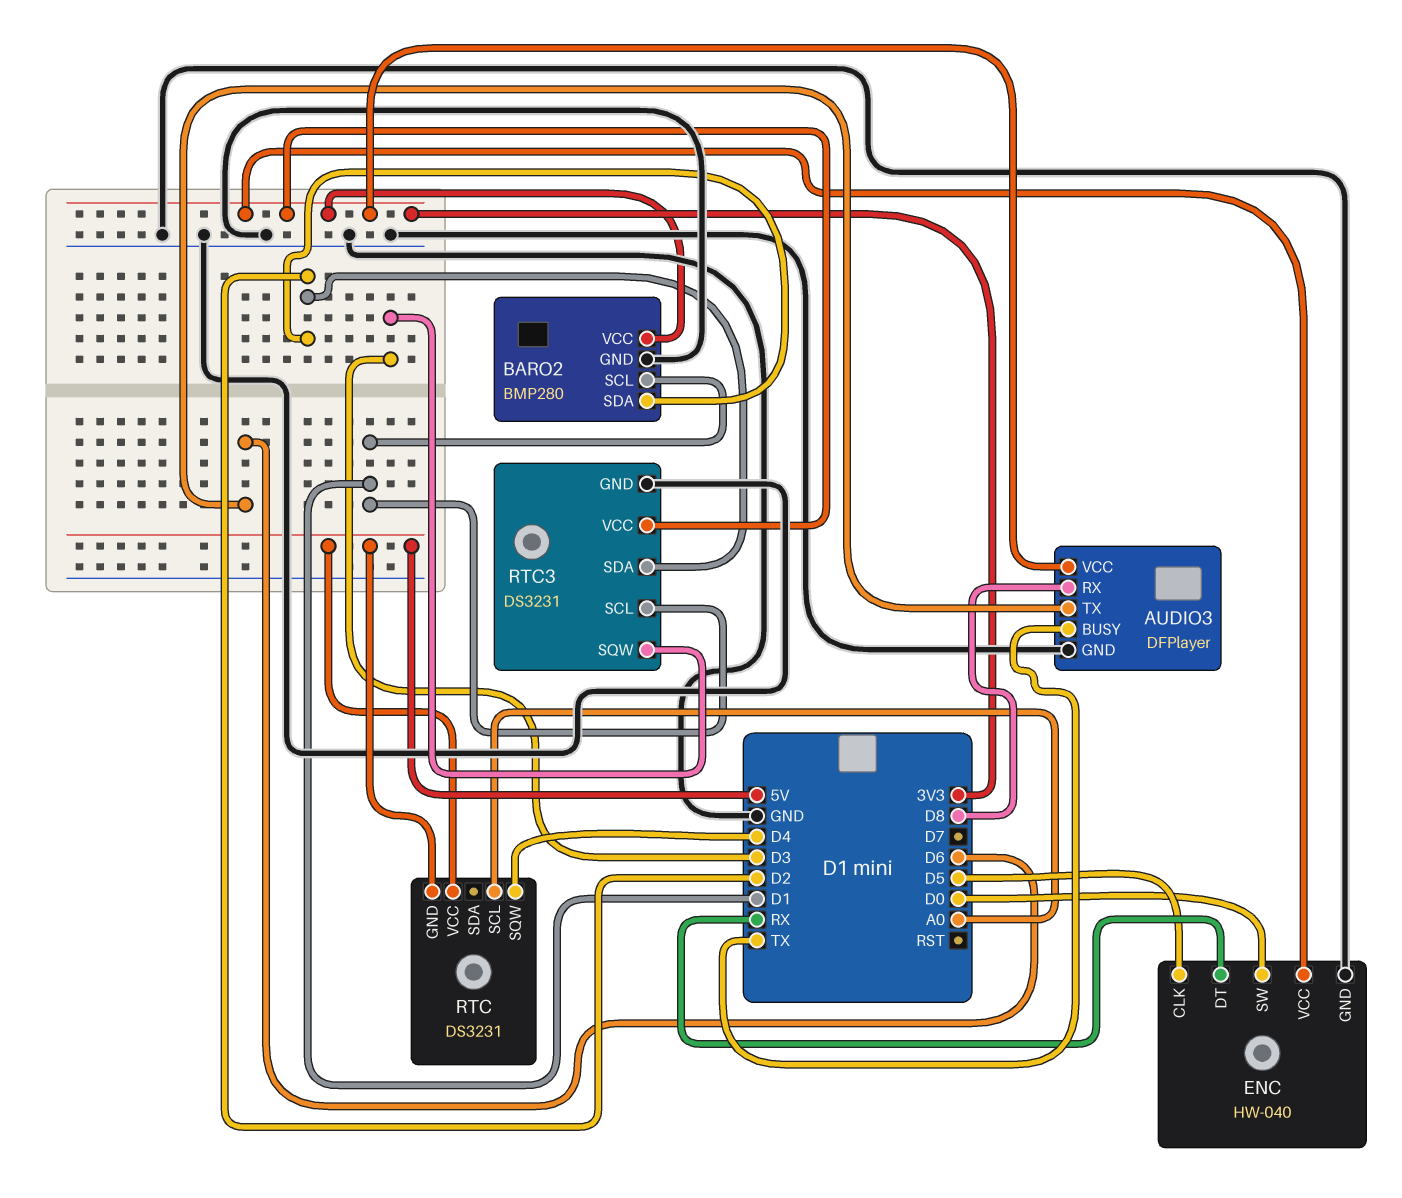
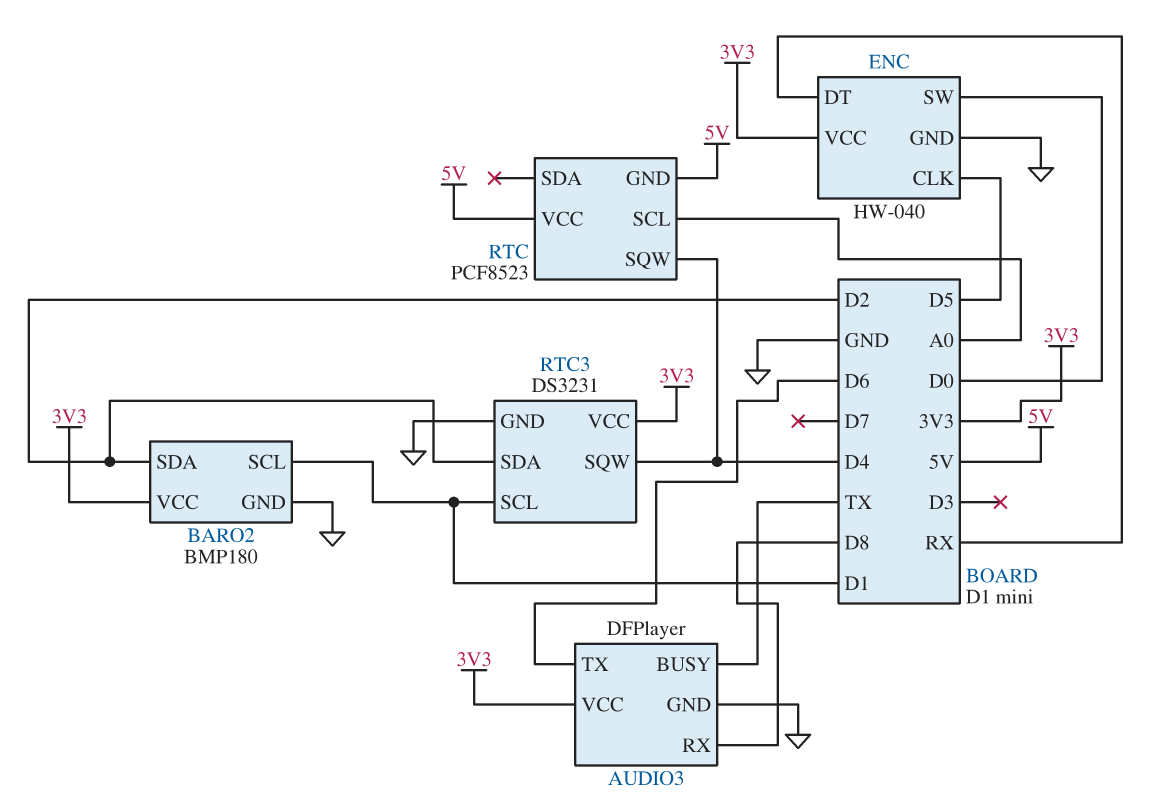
BARO2: BMP280 -> BMP180
RTC: DS3231 -> PCF8523
RTC3 pin SQW: D3 -> D4

